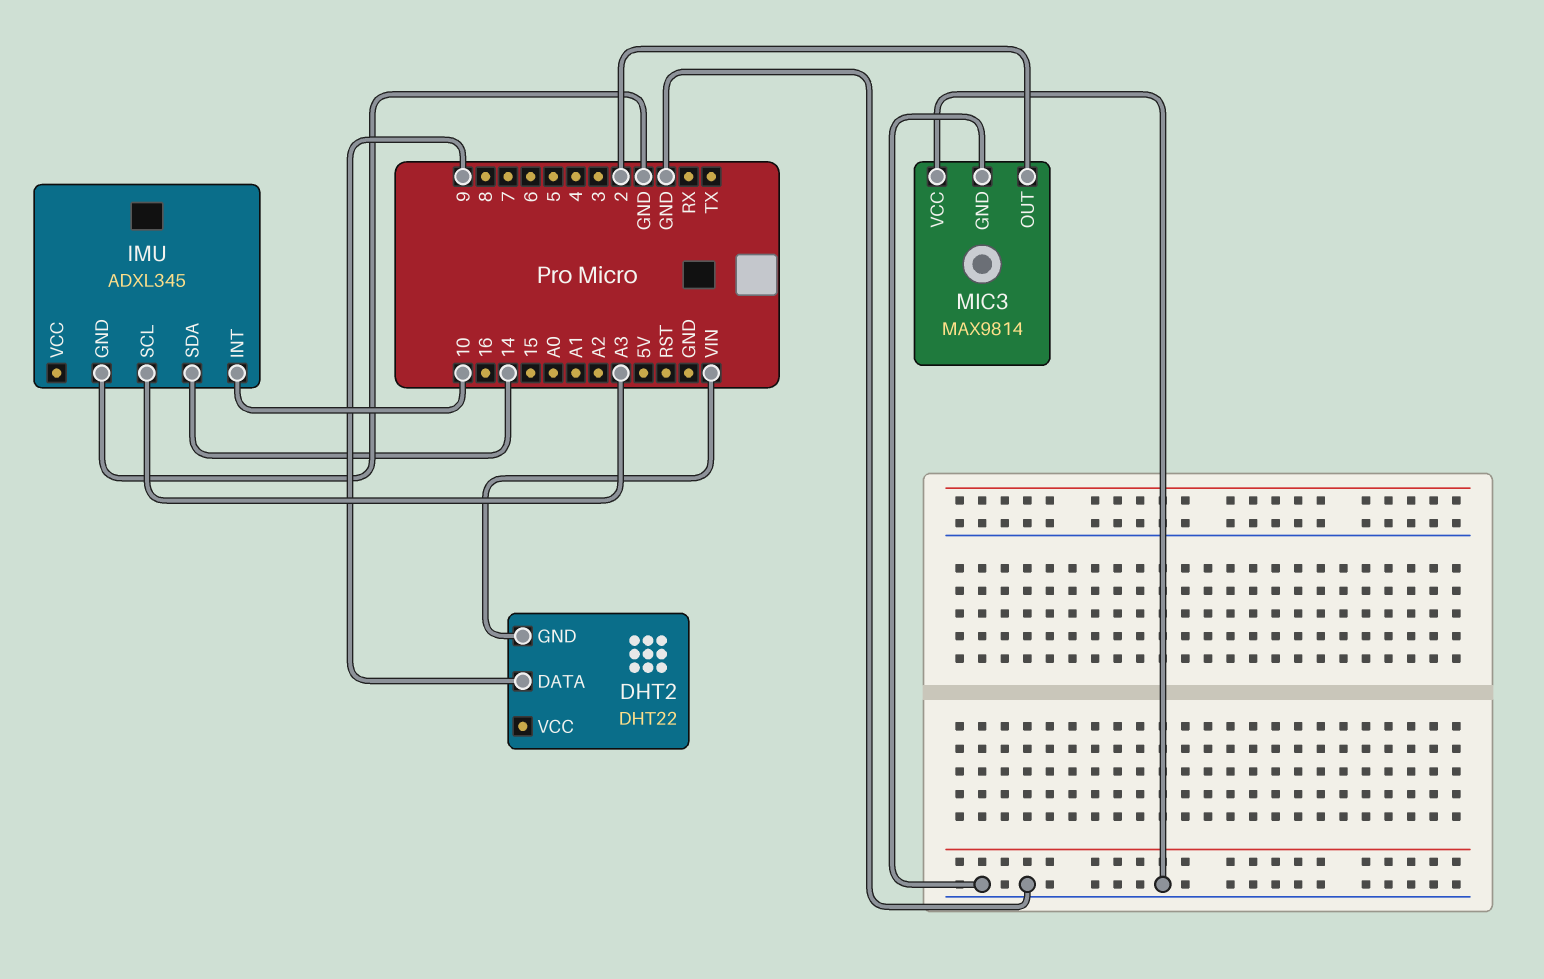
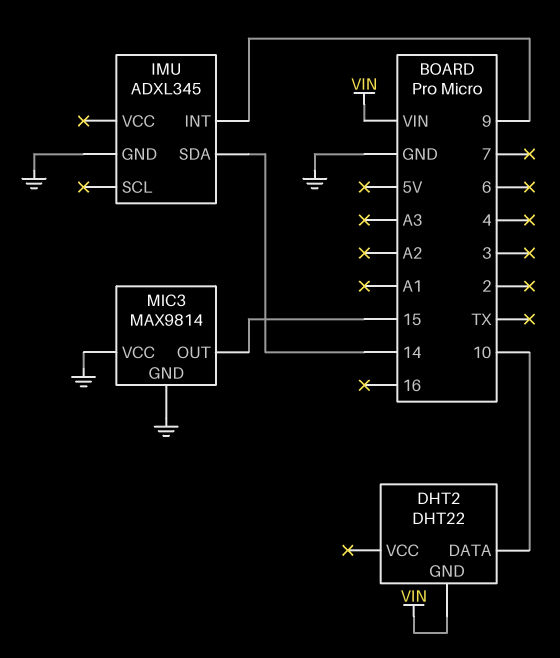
DHT2 pin DATA: 9 -> 10
IMU pin INT: 10 -> 9
IMU pin SCL: A3 -> none
MIC3 pin OUT: 2 -> 15

